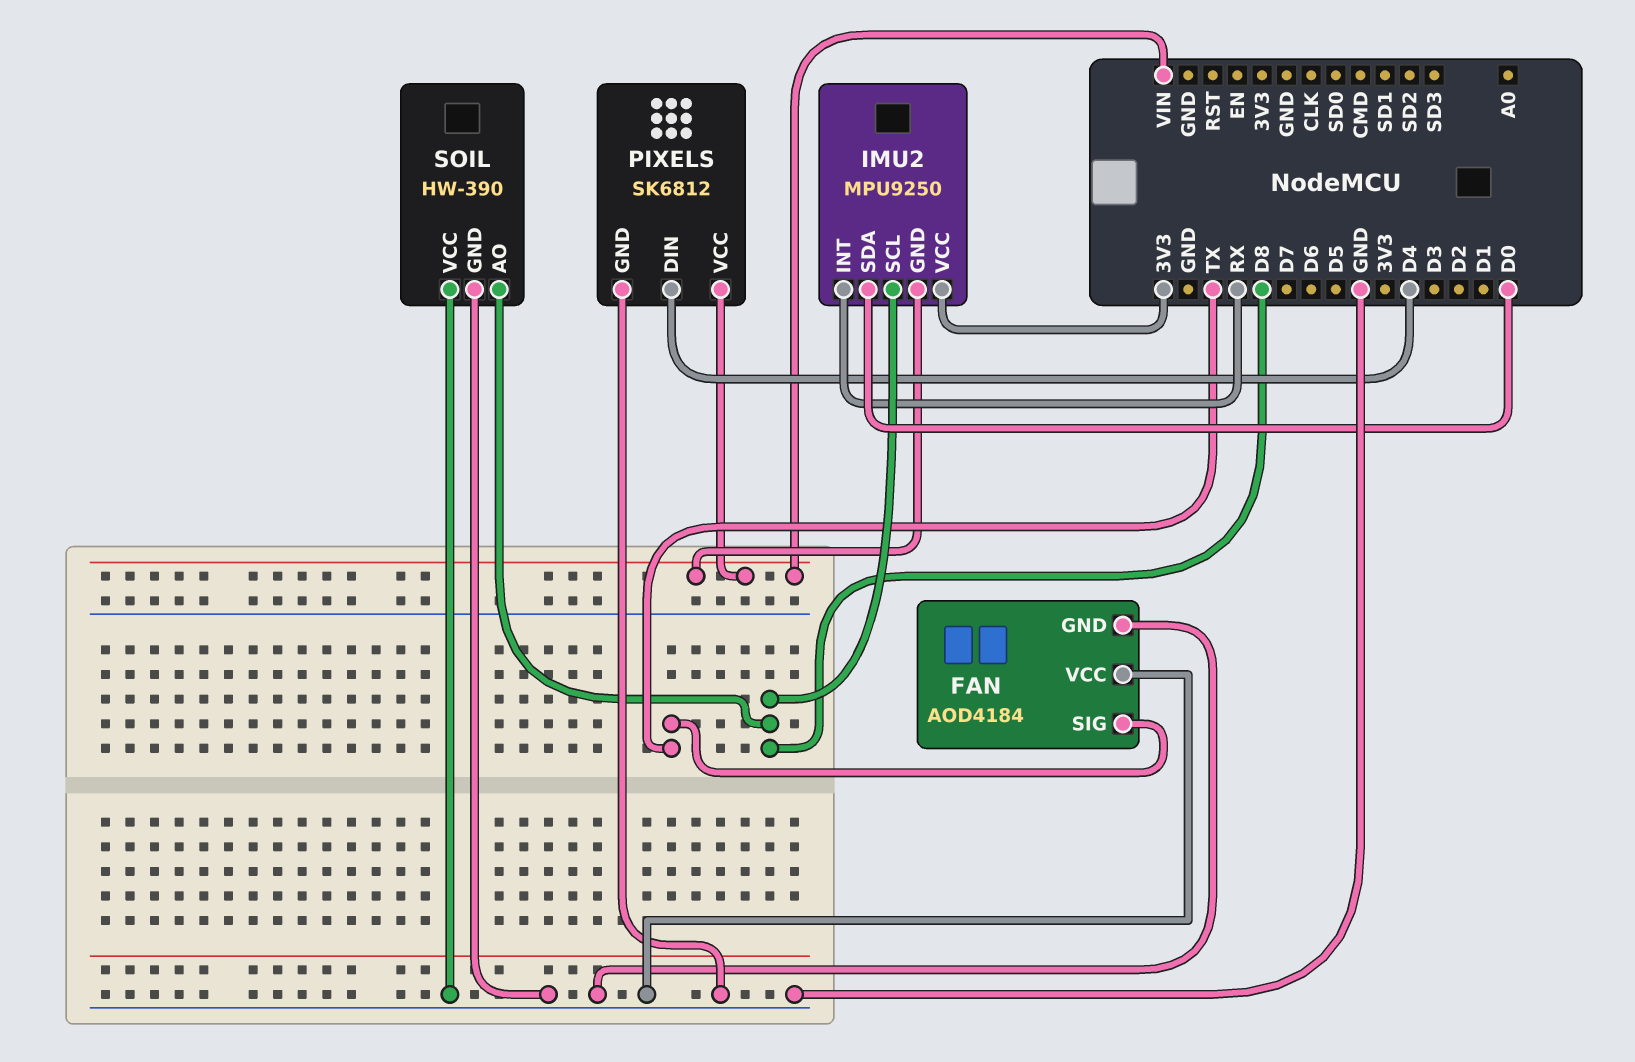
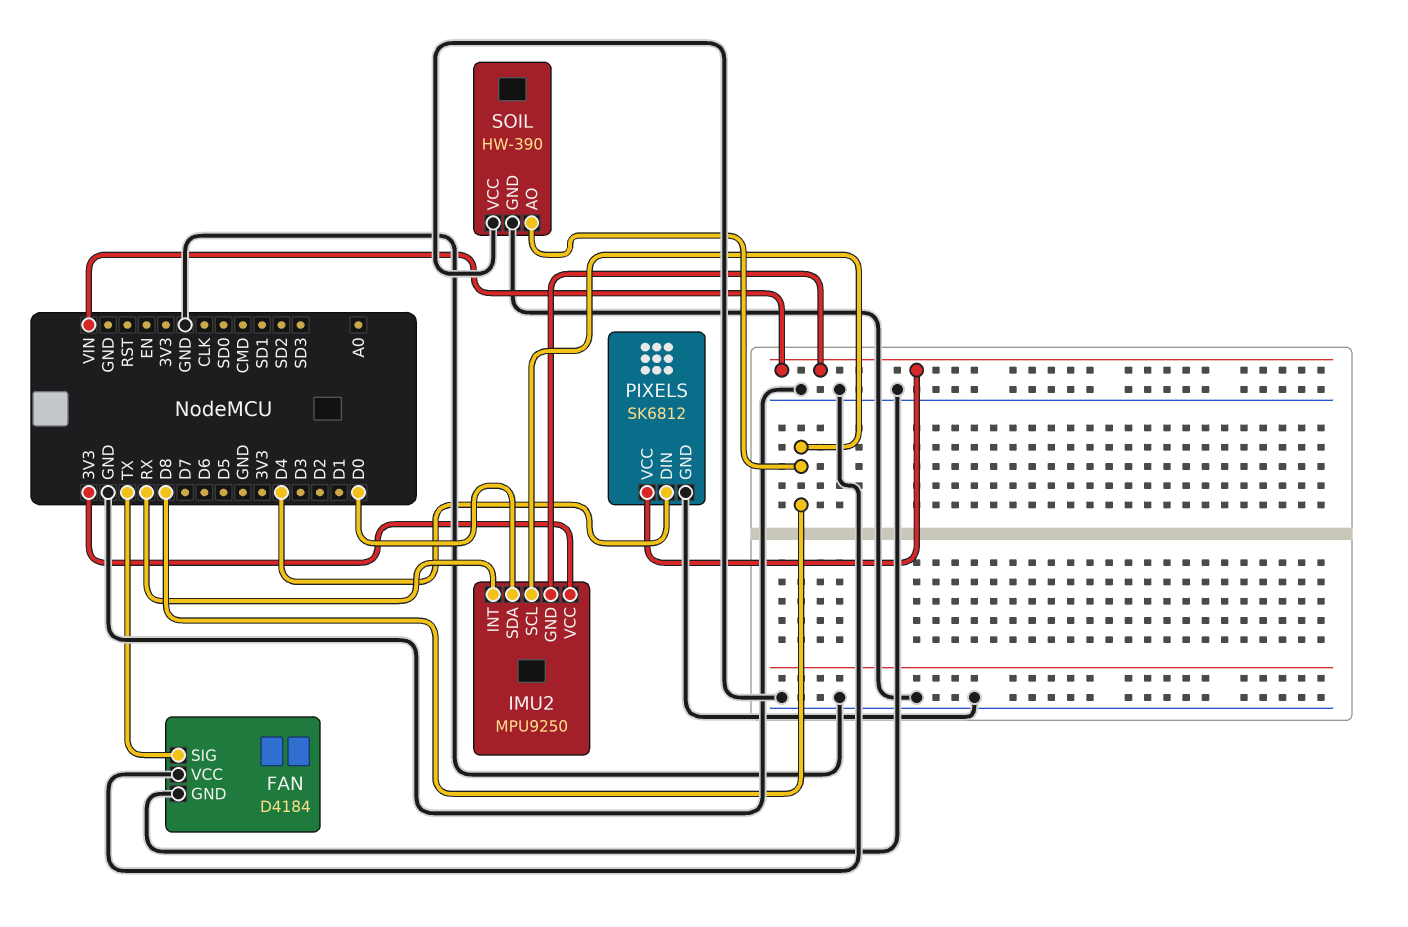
FAN: AOD4184 -> D4184

